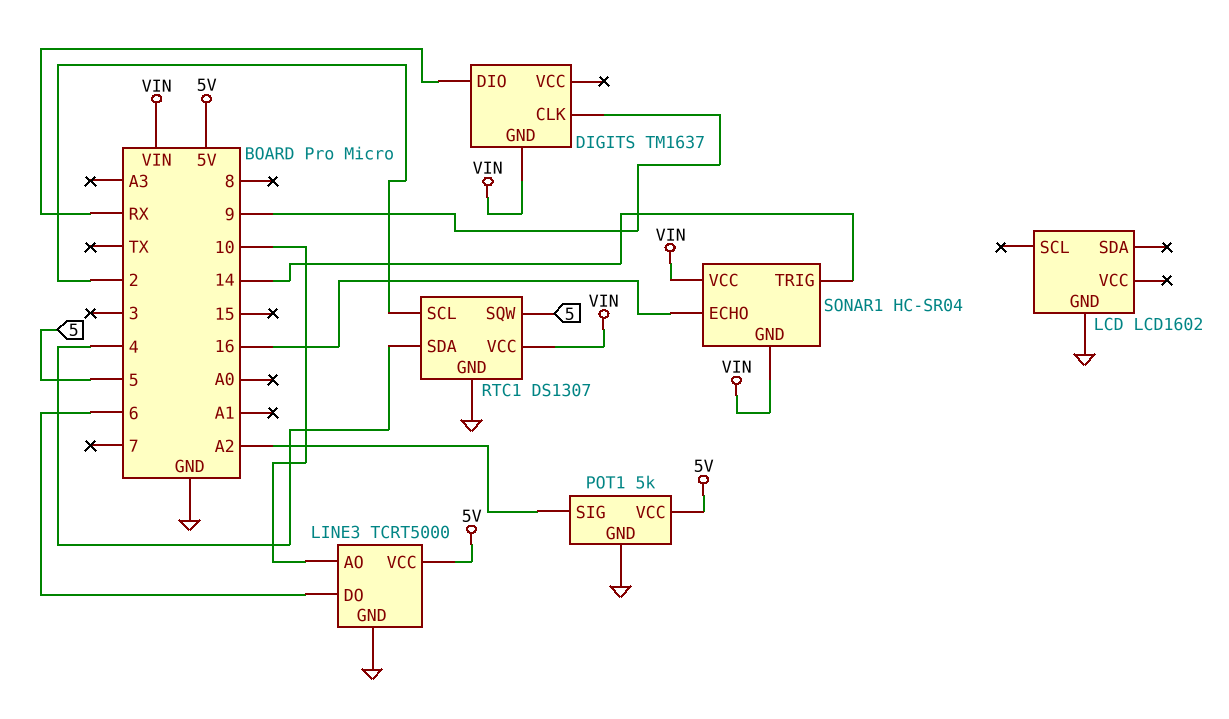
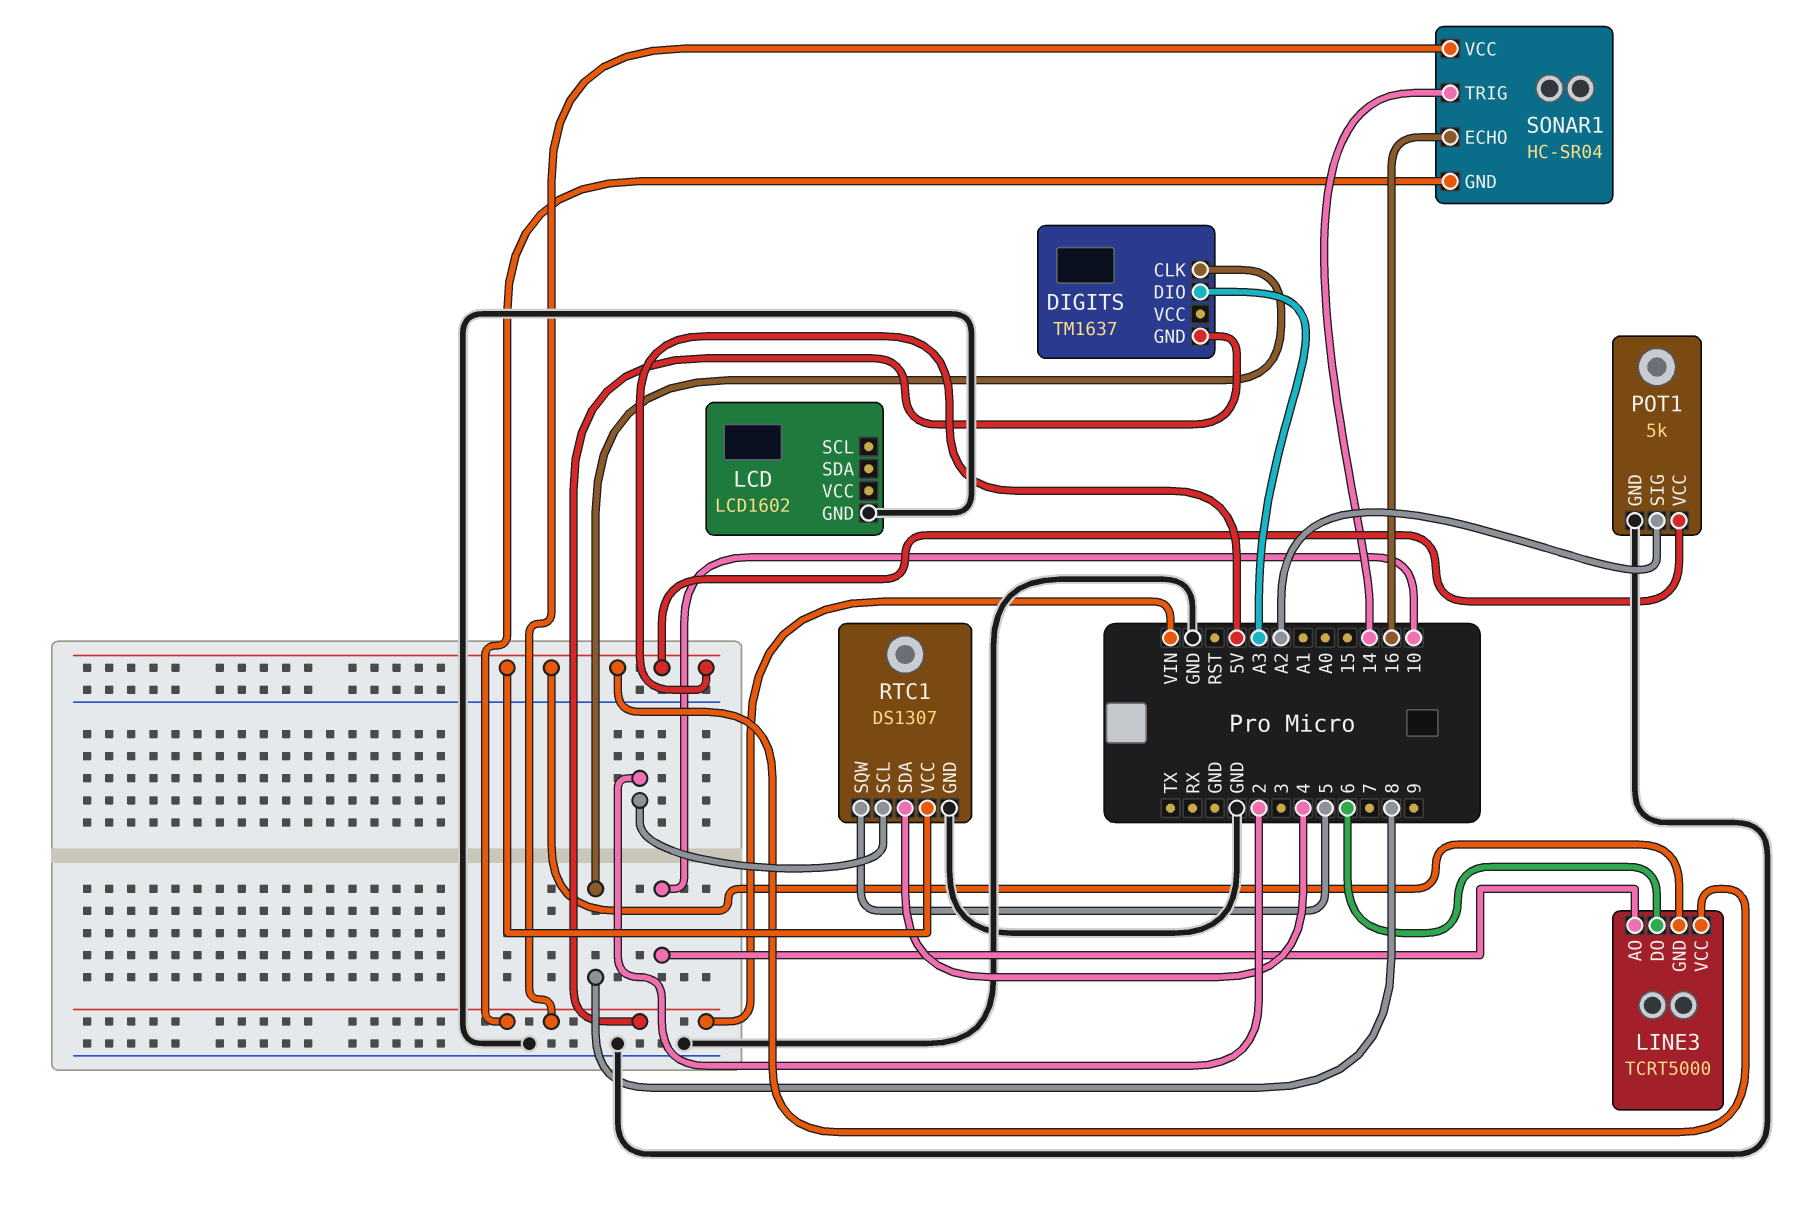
DIGITS pin CLK: 9 -> 8
DIGITS pin DIO: RX -> A3
LINE3 pin GND: GND -> 5V
RTC1 pin VCC: VIN -> 5V

